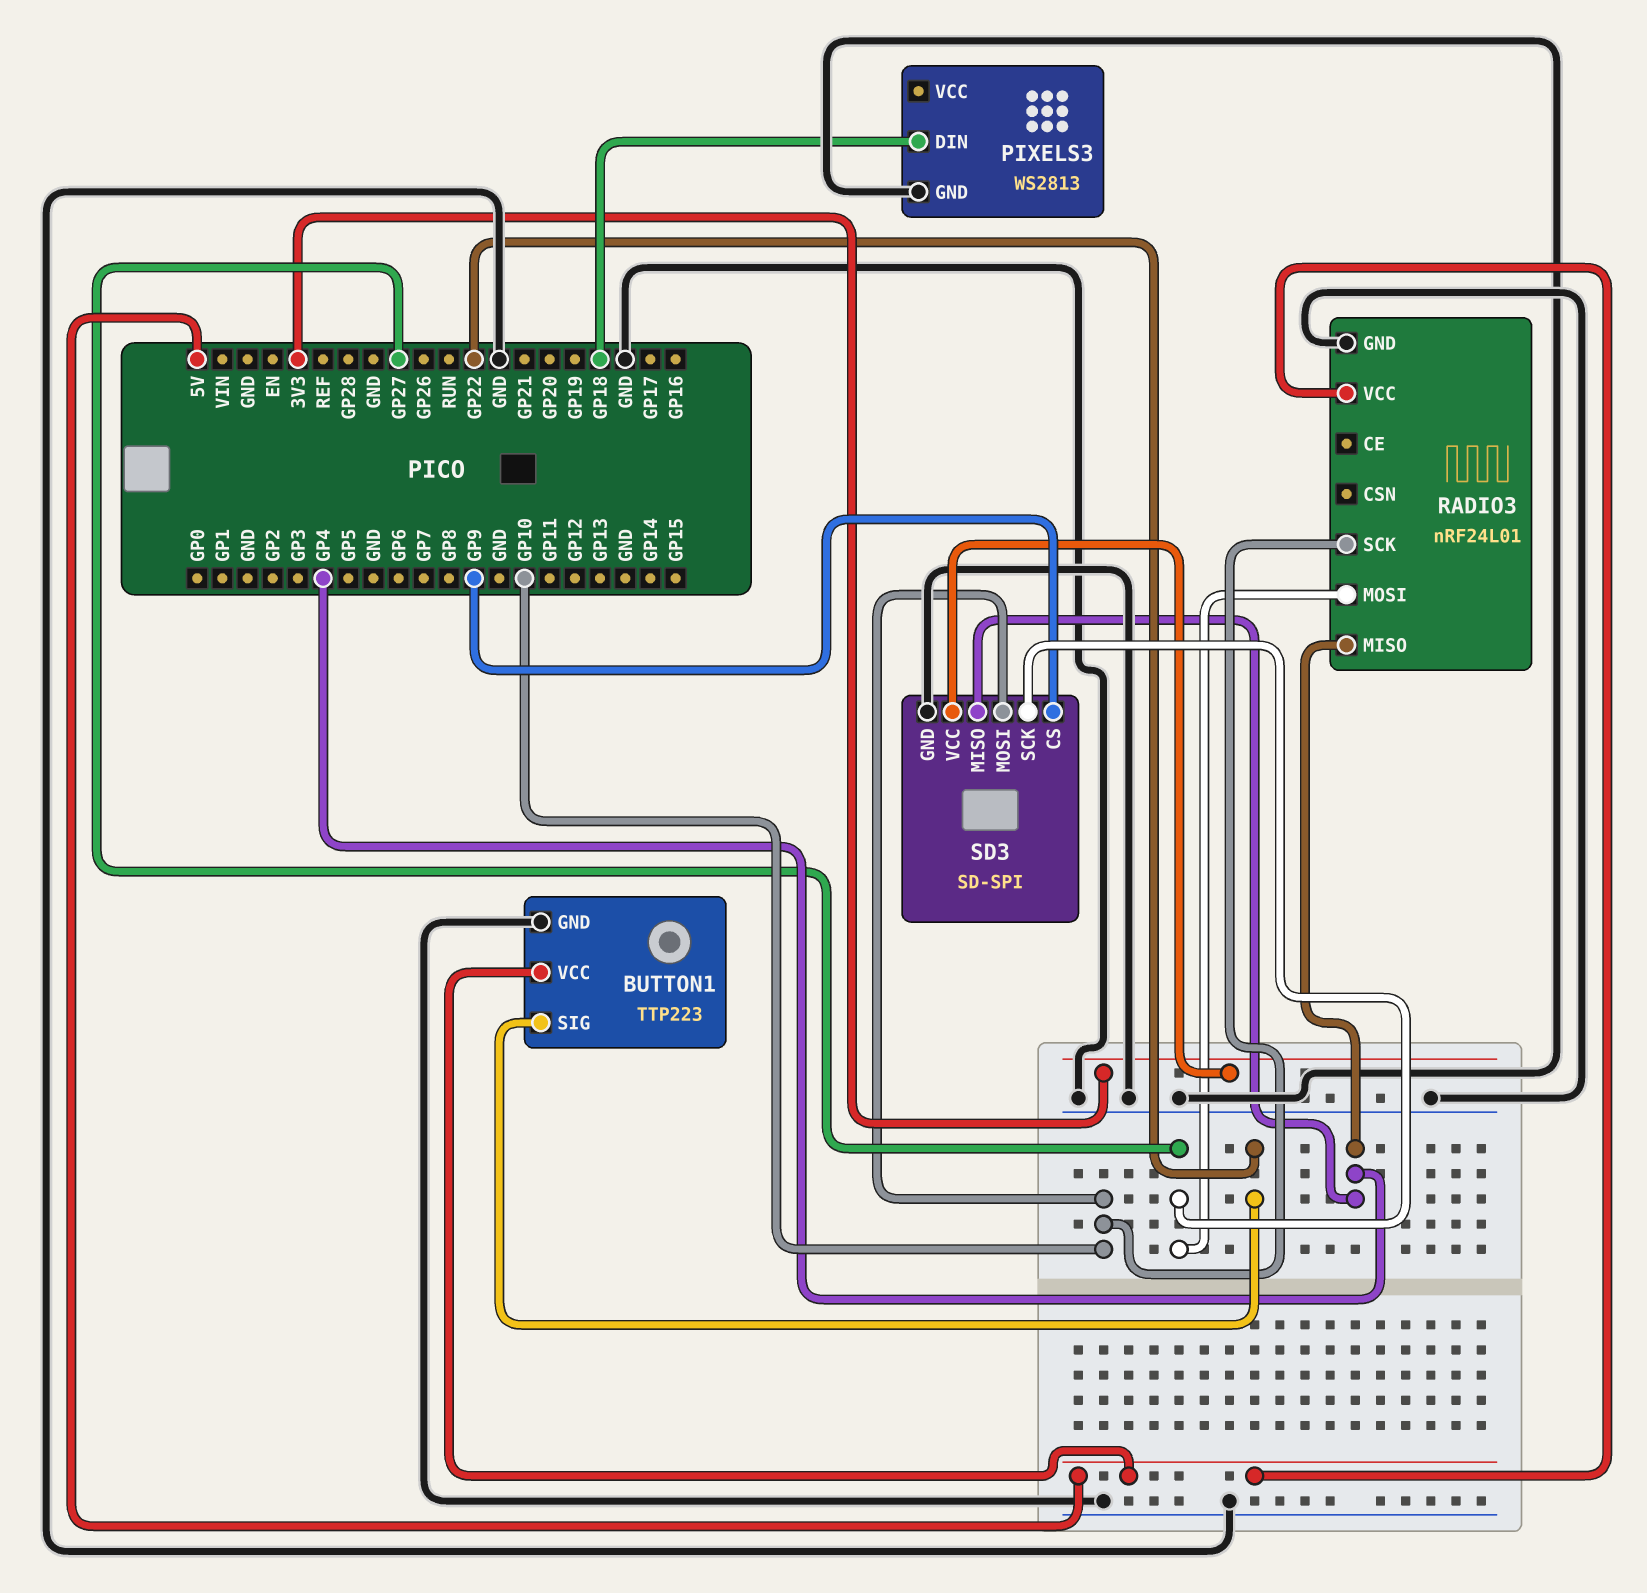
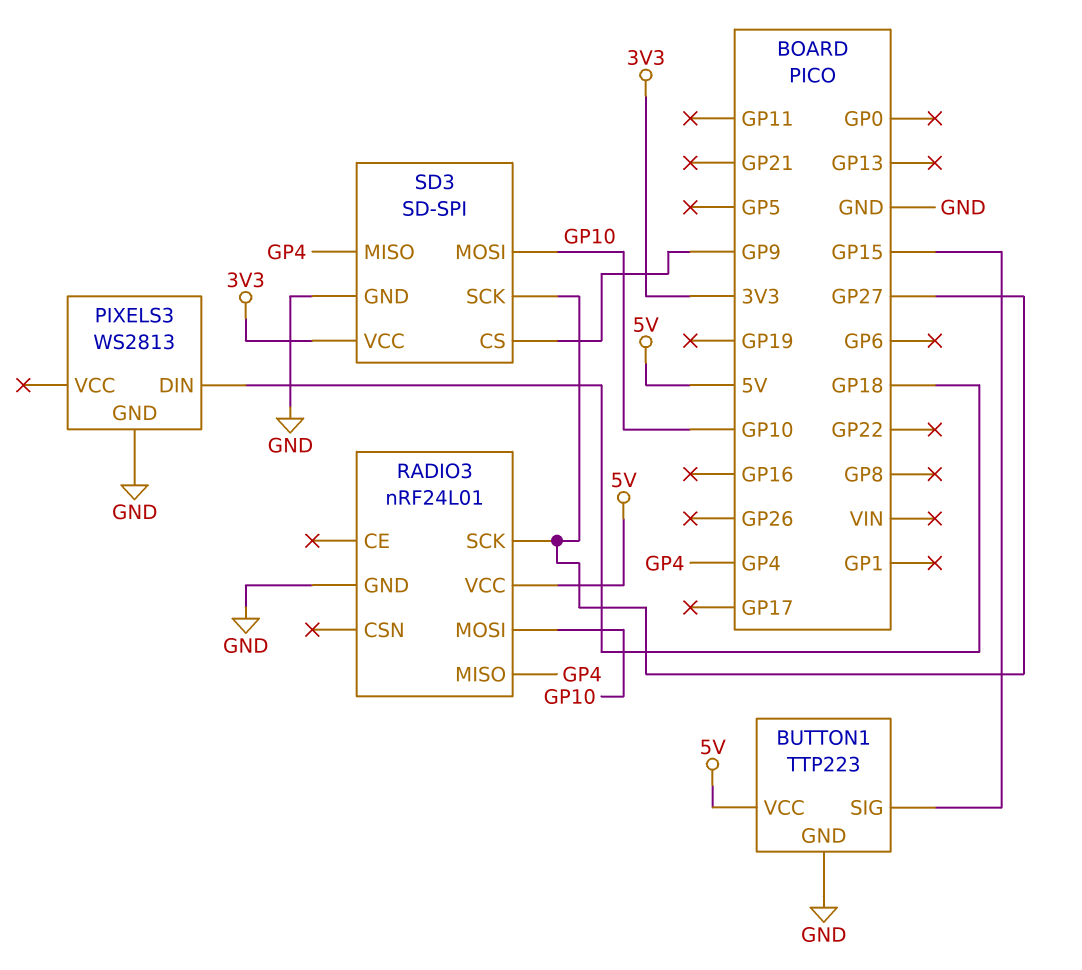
BUTTON1 pin SIG: GP22 -> GP15
RADIO3 pin MOSI: GP27 -> GP10
RADIO3 pin SCK: GP10 -> GP27

